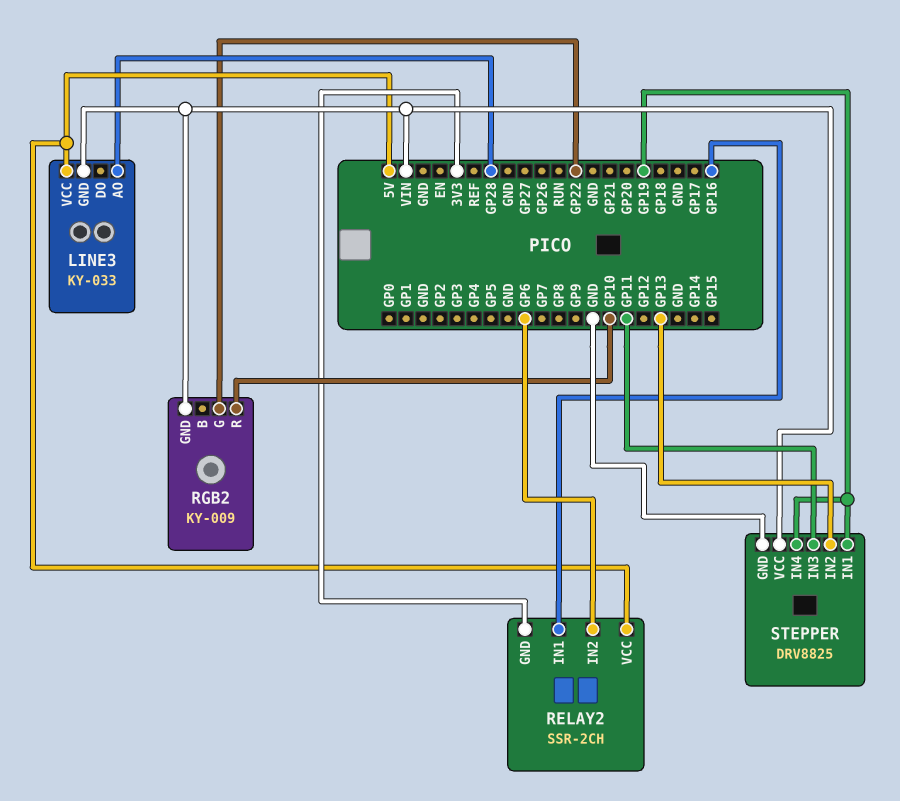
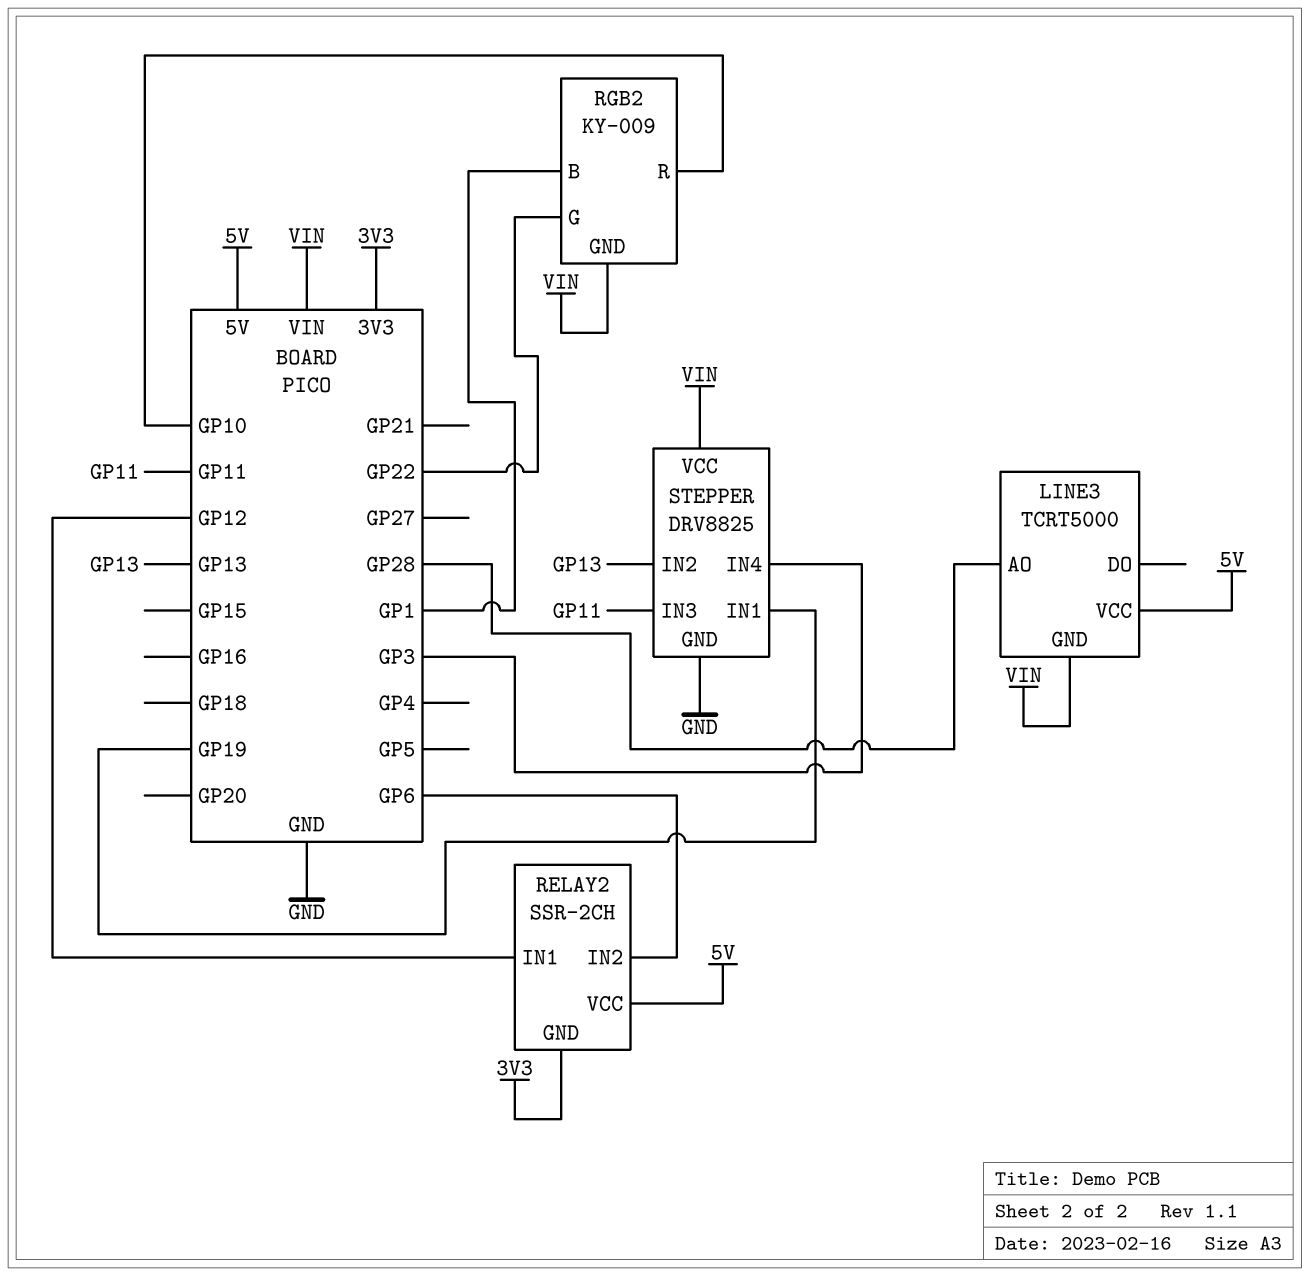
LINE3: KY-033 -> TCRT5000
RELAY2 pin IN1: GP16 -> GP12
RGB2 pin B: none -> GP1
STEPPER pin IN4: GP19 -> GP3

